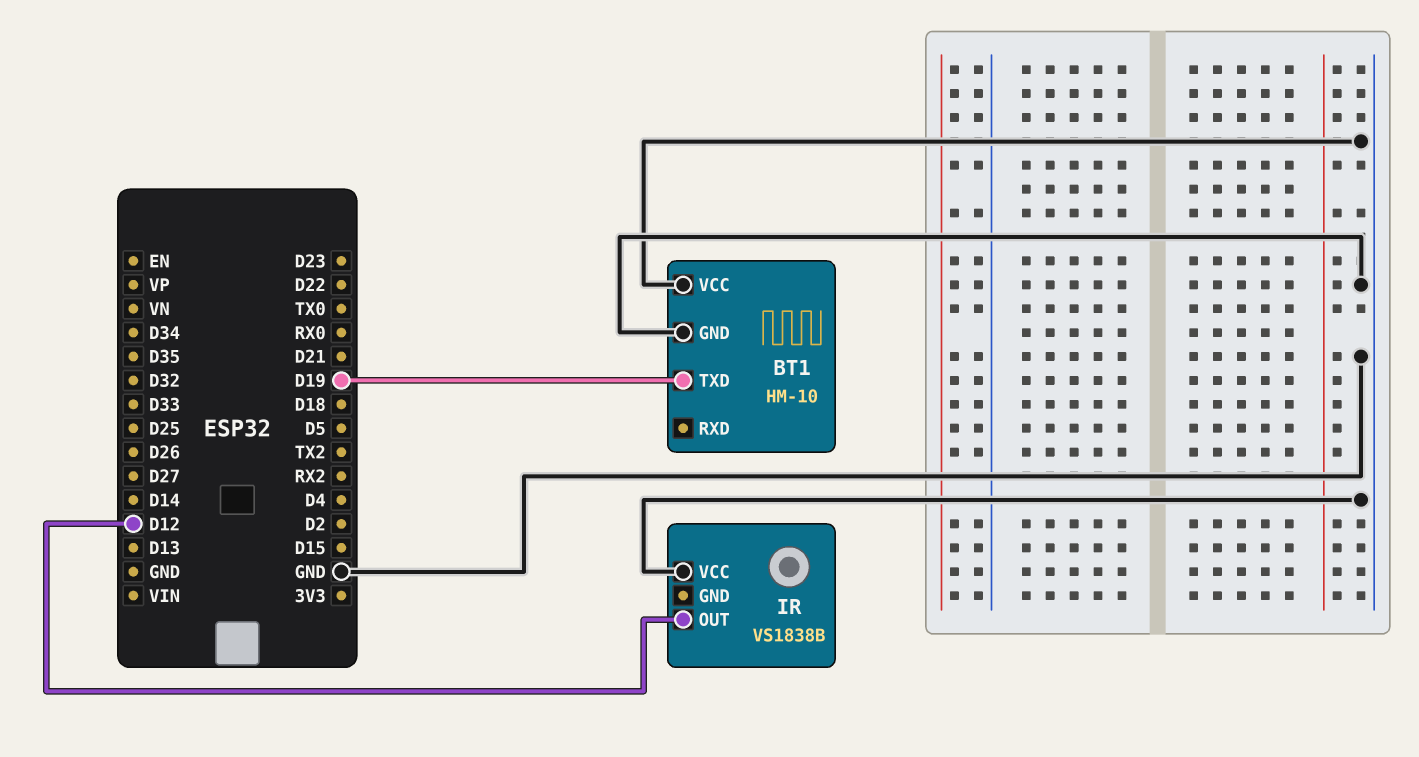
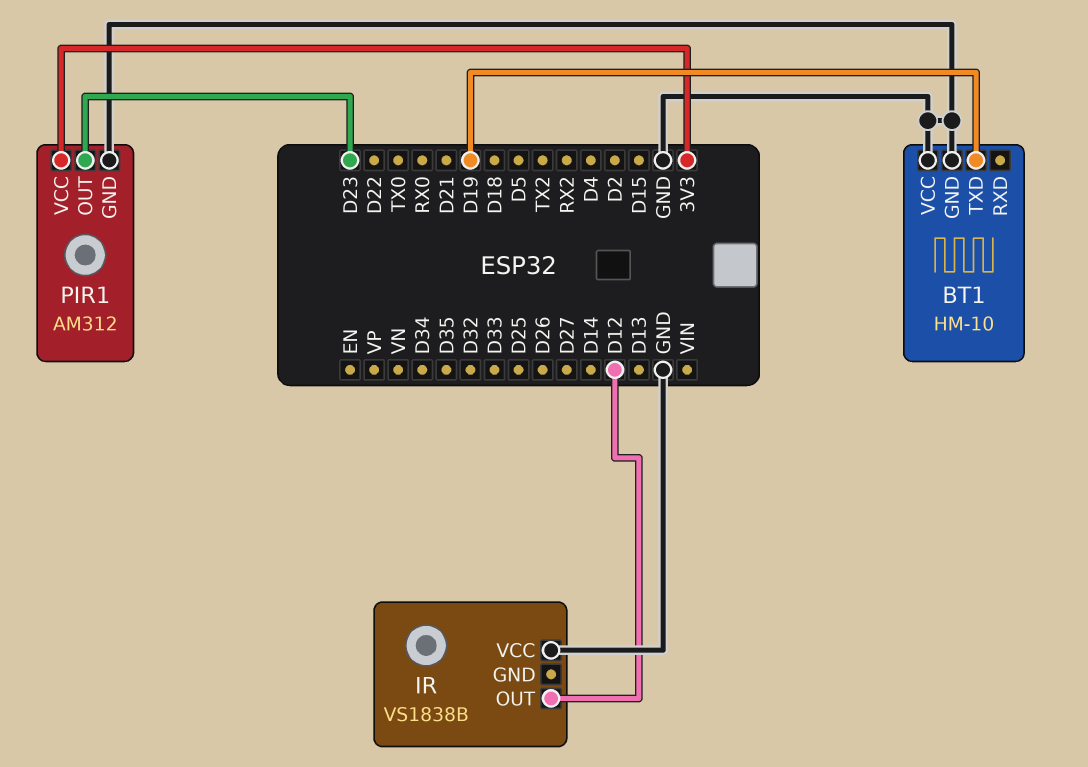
PIR1: none -> AM312
PIR1 pin GND: none -> GND
PIR1 pin OUT: none -> D23
PIR1 pin VCC: none -> 3V3

